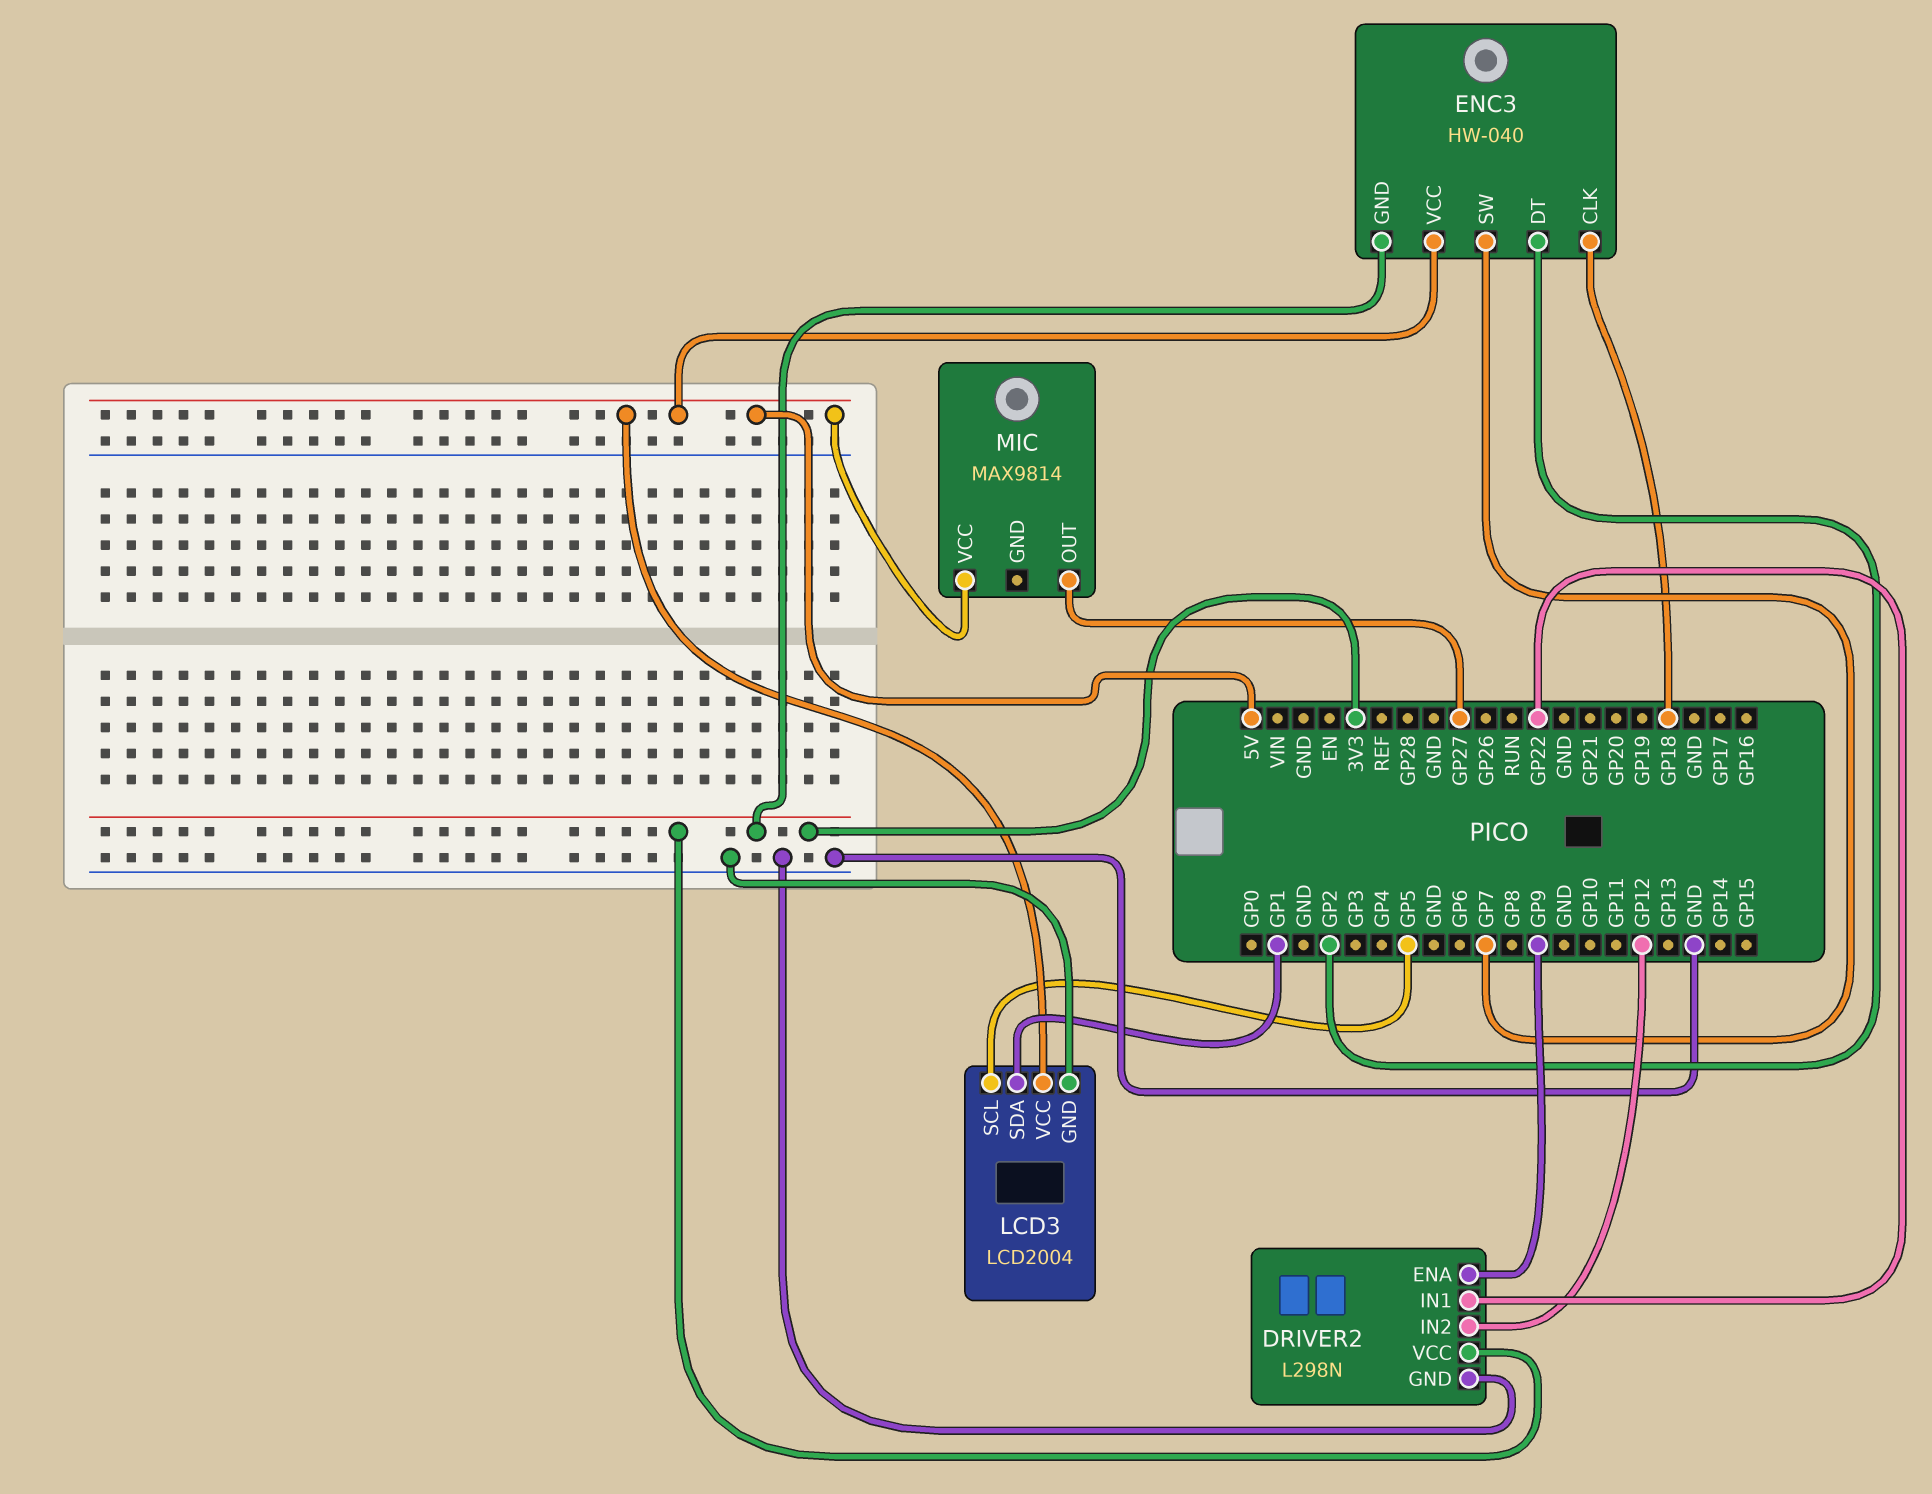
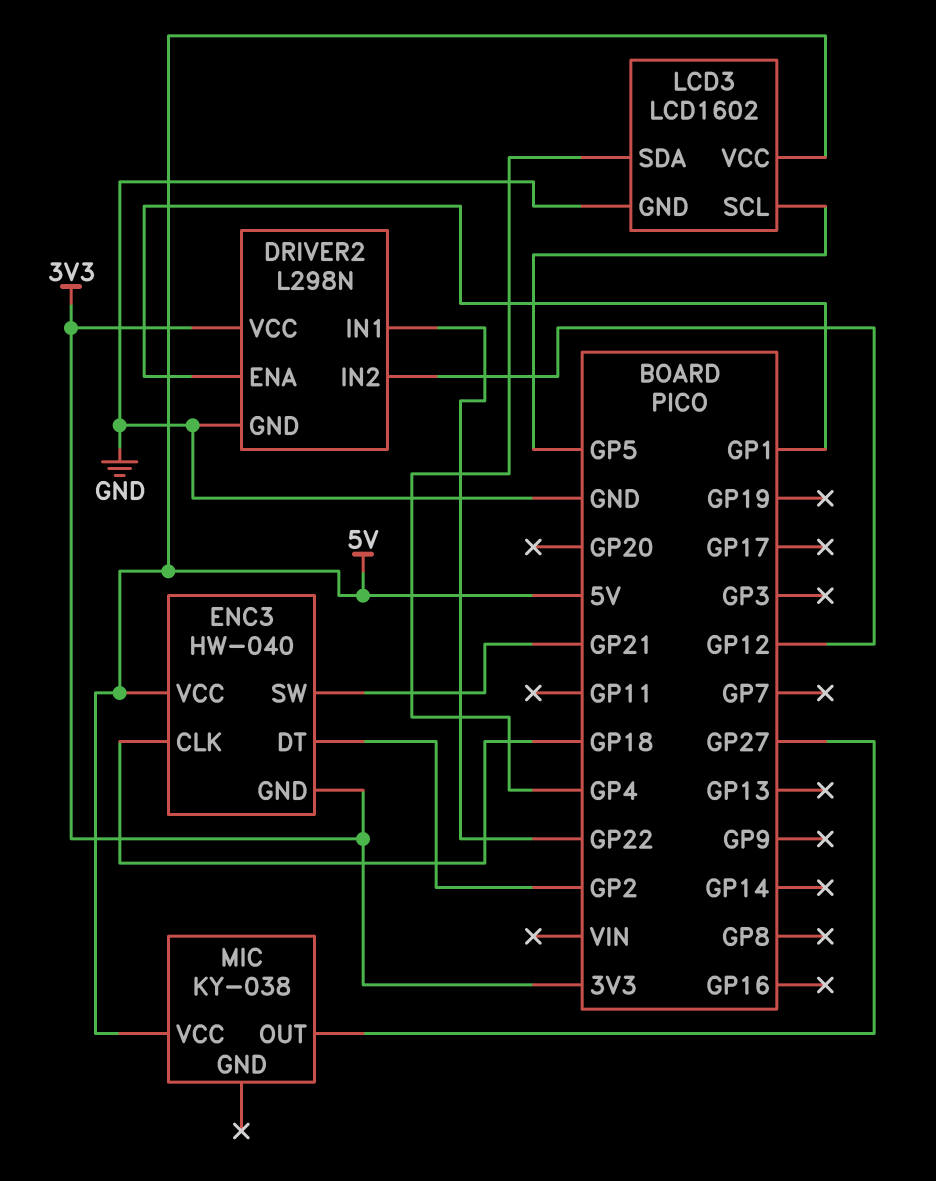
DRIVER2 pin ENA: GP9 -> GP1
ENC3 pin SW: GP7 -> GP21
LCD3: LCD2004 -> LCD1602
LCD3 pin SDA: GP1 -> GP4
MIC: MAX9814 -> KY-038

